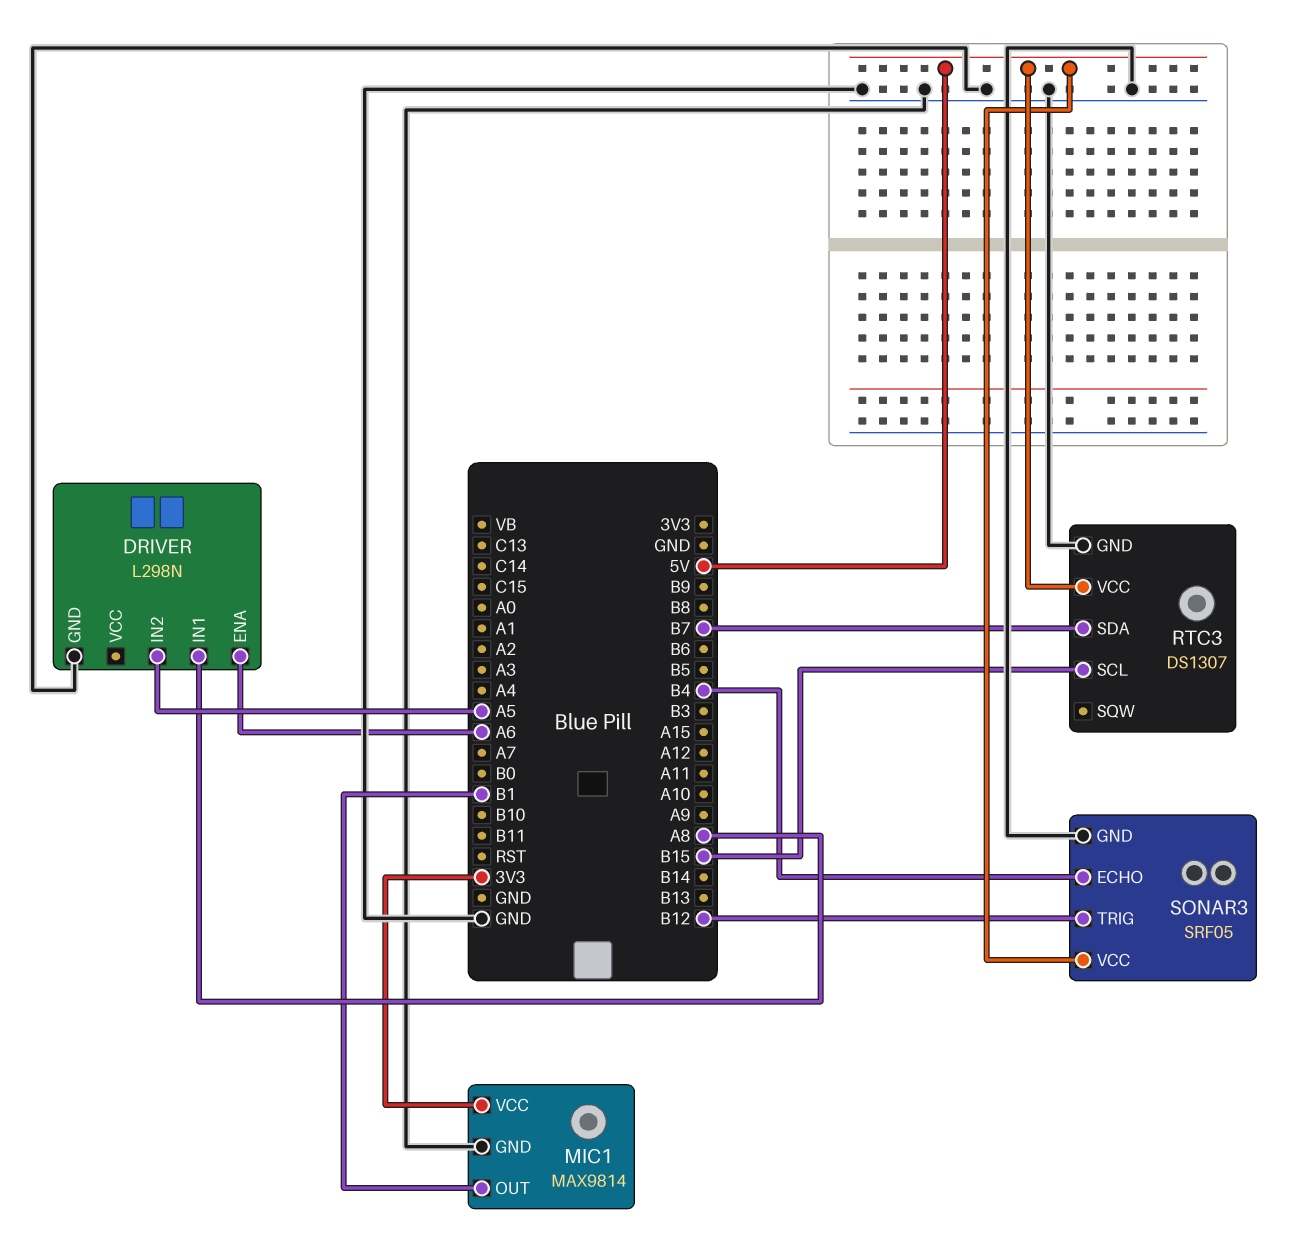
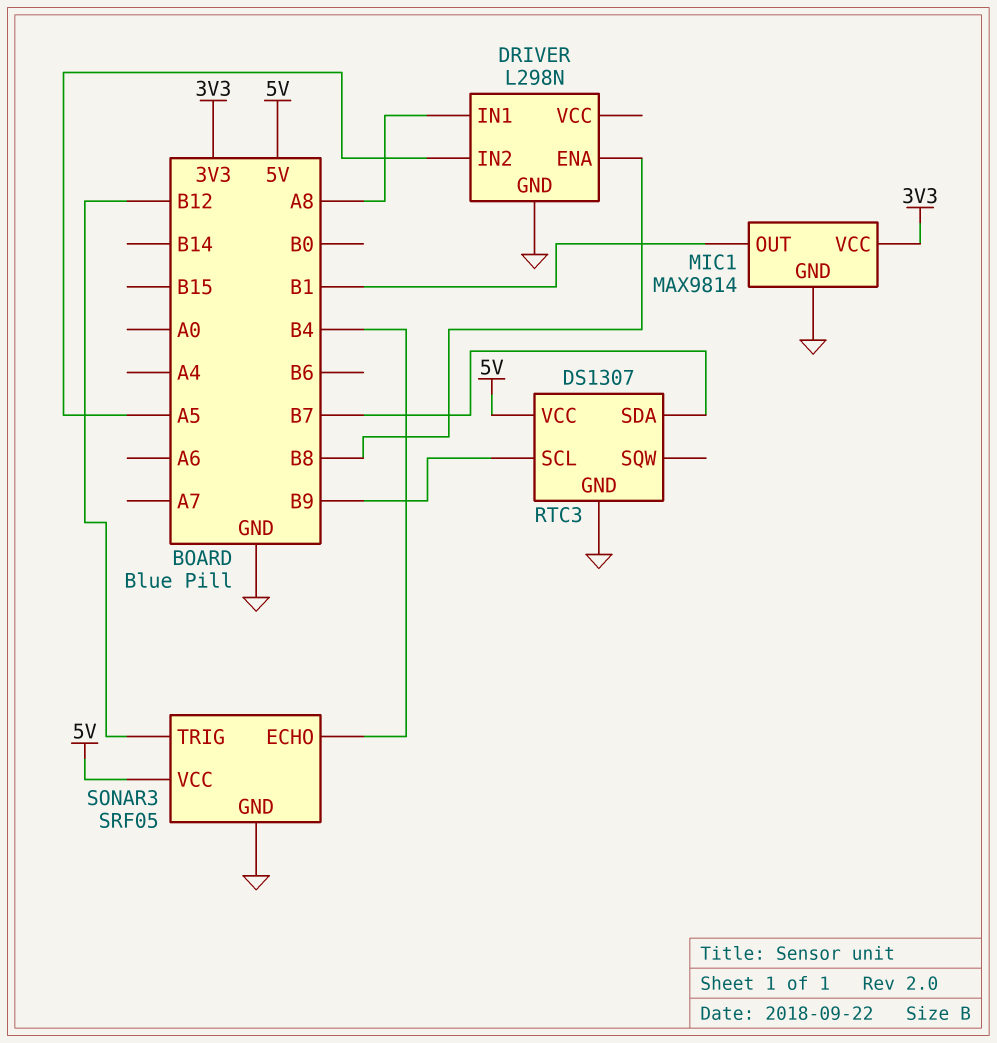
DRIVER pin ENA: A6 -> B8
RTC3 pin SCL: B15 -> B9

